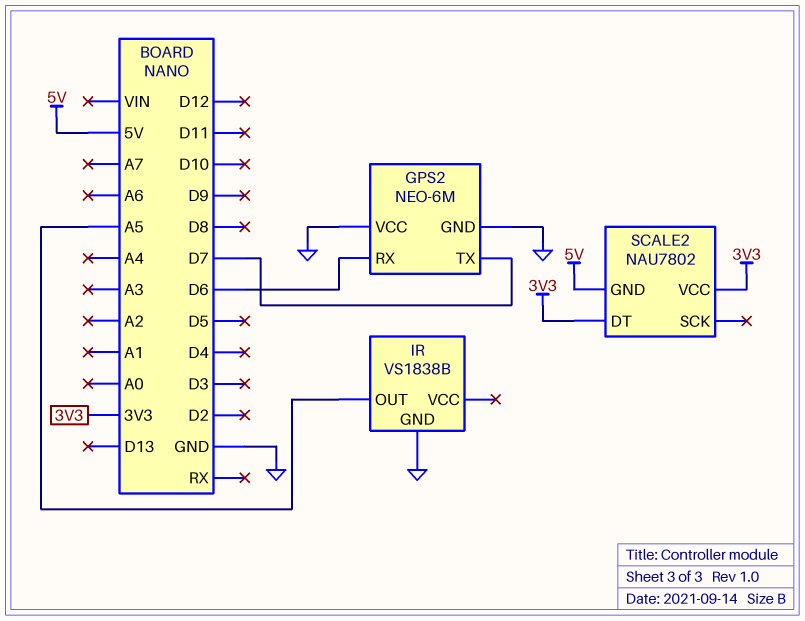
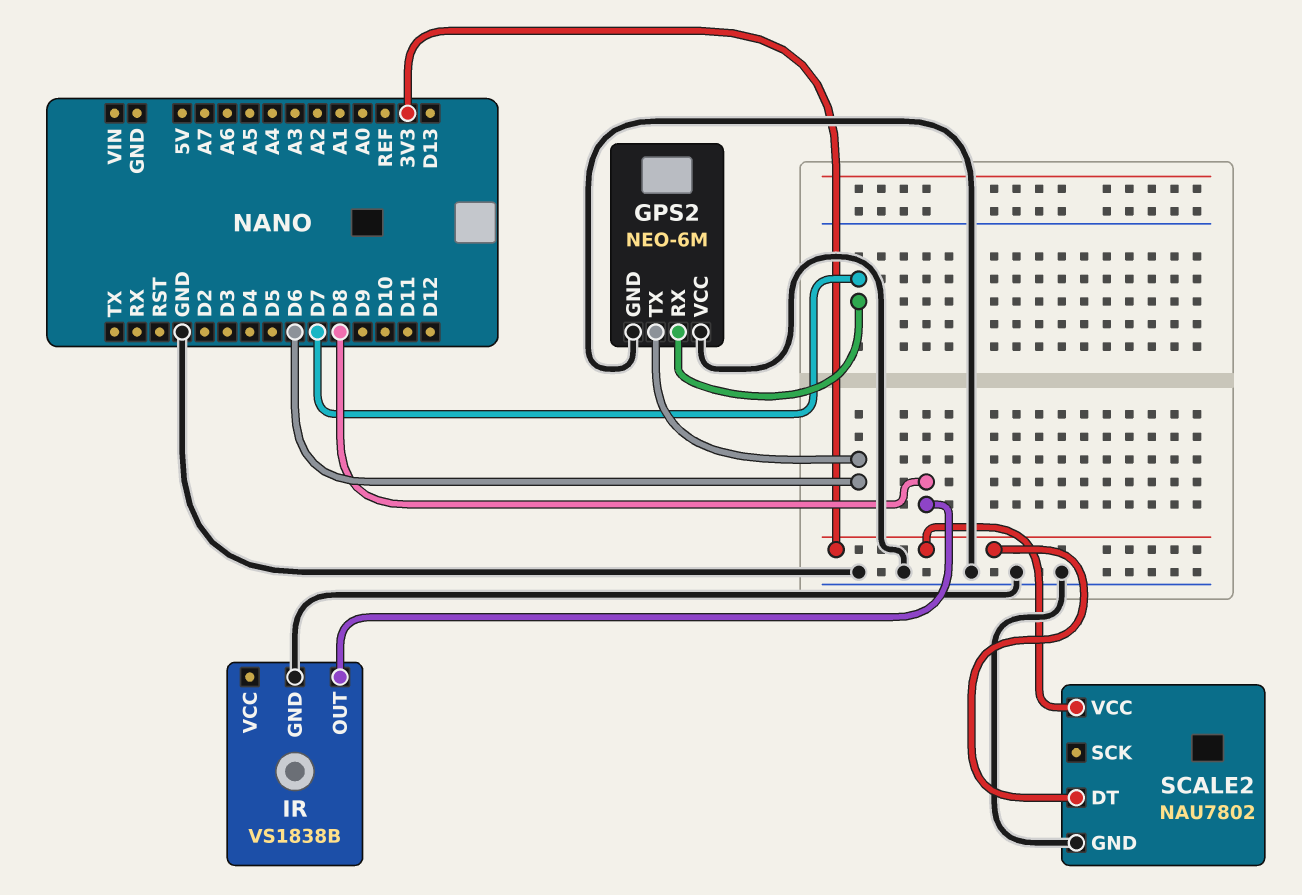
GPS2 pin RX: D6 -> D7
GPS2 pin TX: D7 -> D6
IR pin OUT: A5 -> D8
SCALE2 pin GND: 5V -> GND

